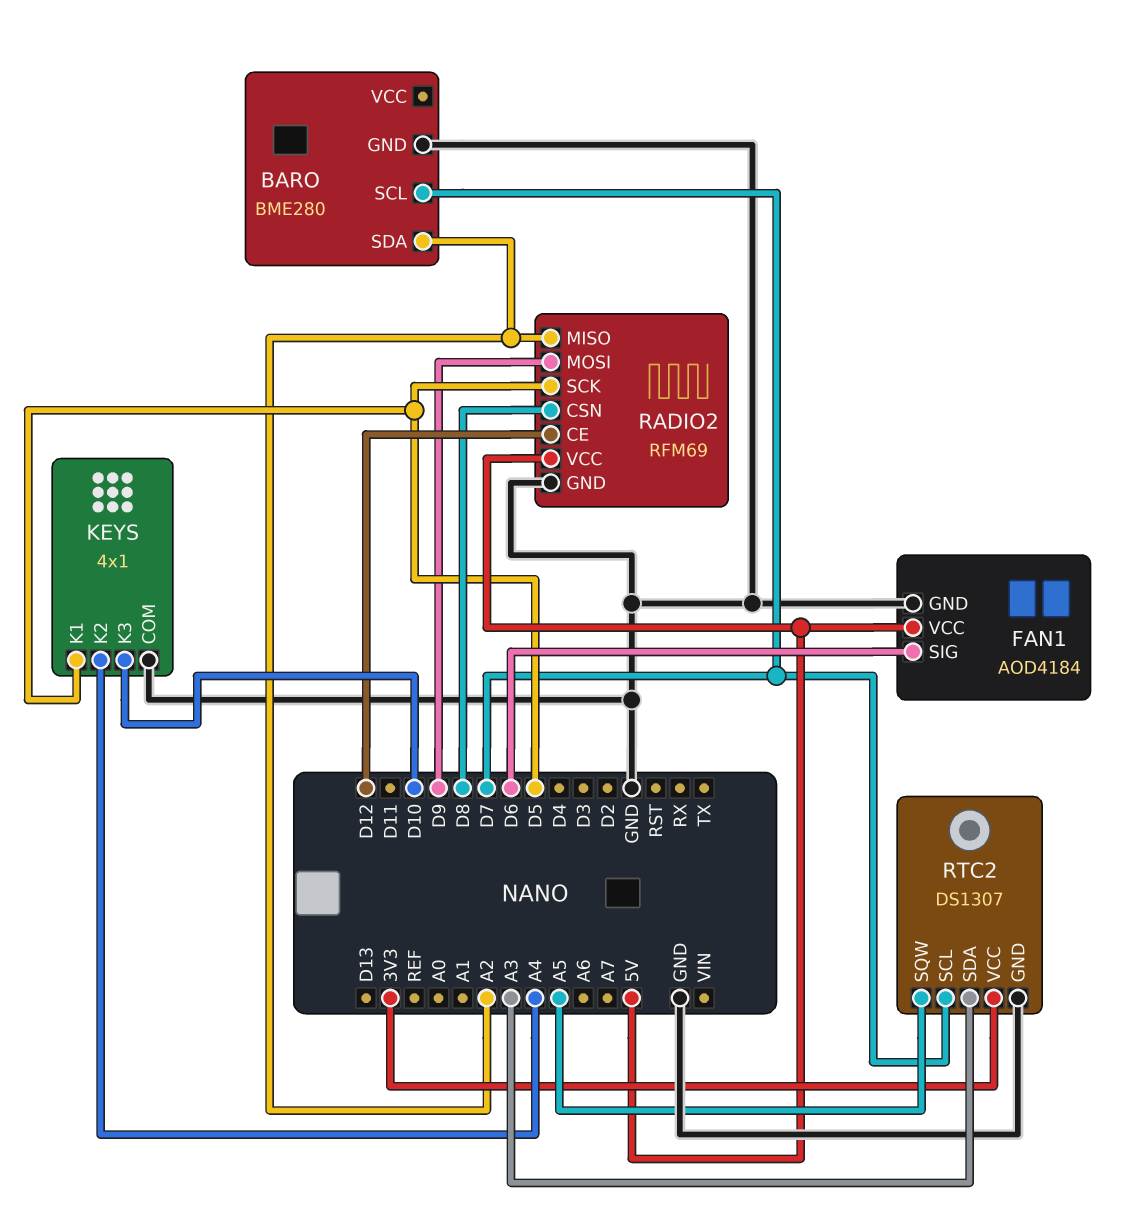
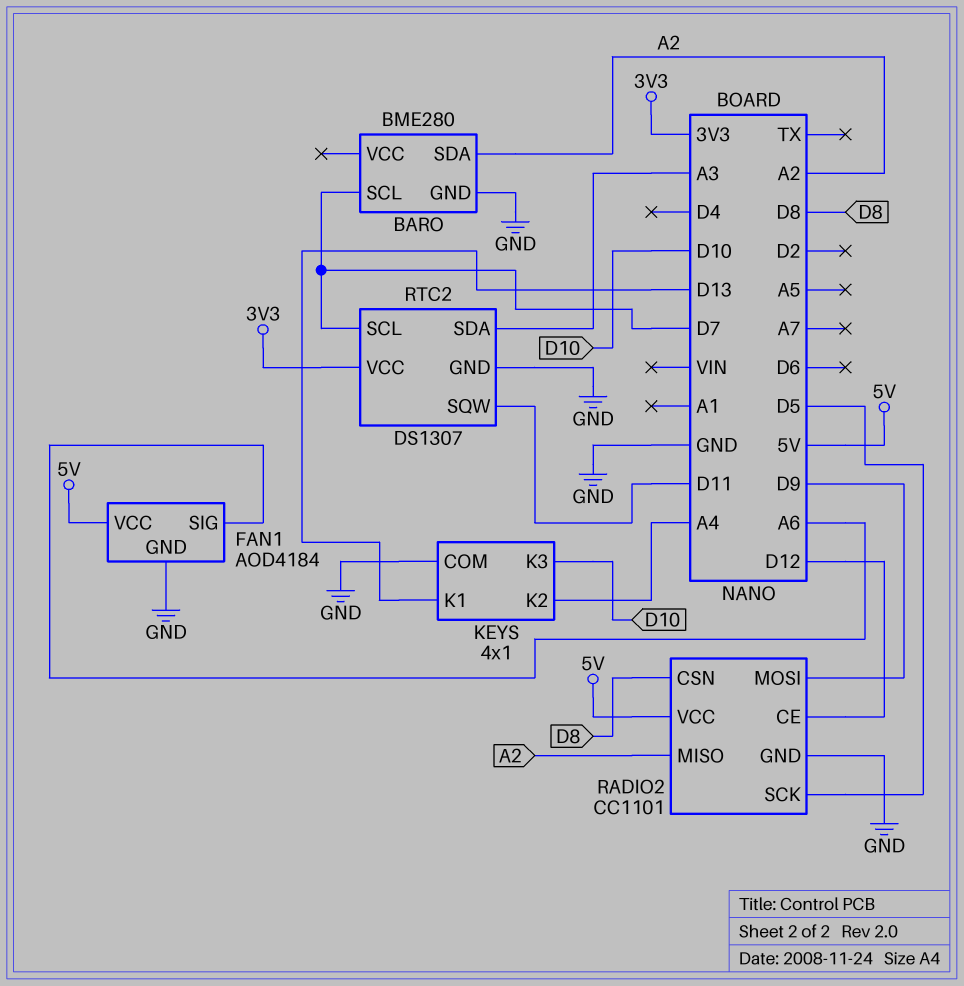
FAN1 pin SIG: D6 -> A6
KEYS pin K1: D5 -> D13
RADIO2: RFM69 -> CC1101
RTC2 pin SQW: A5 -> D11

